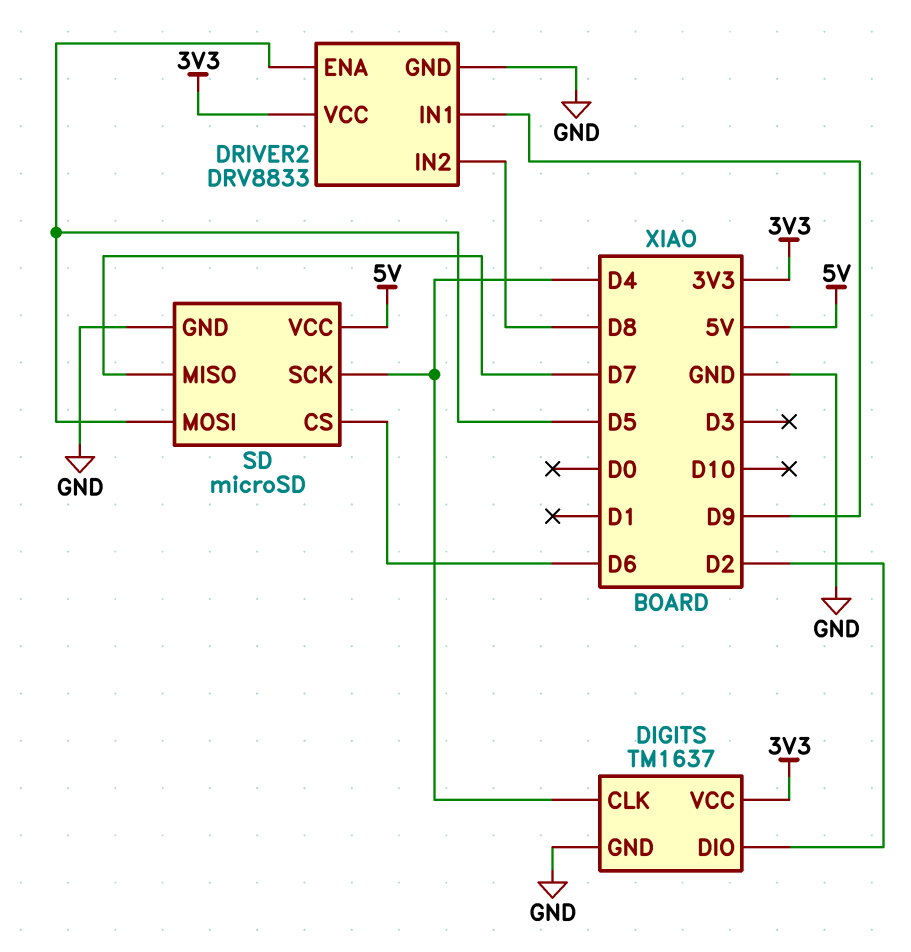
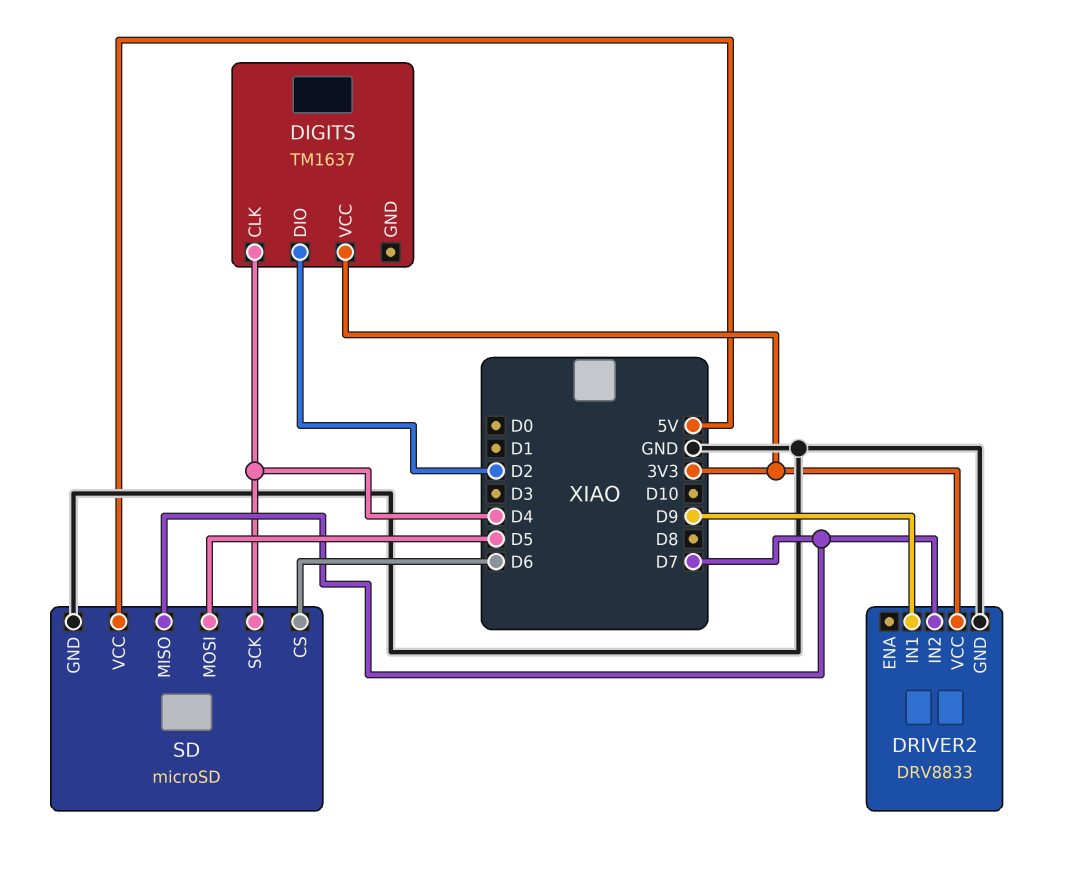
DIGITS pin GND: GND -> none
DRIVER2 pin ENA: D5 -> none
DRIVER2 pin IN2: D8 -> D7

